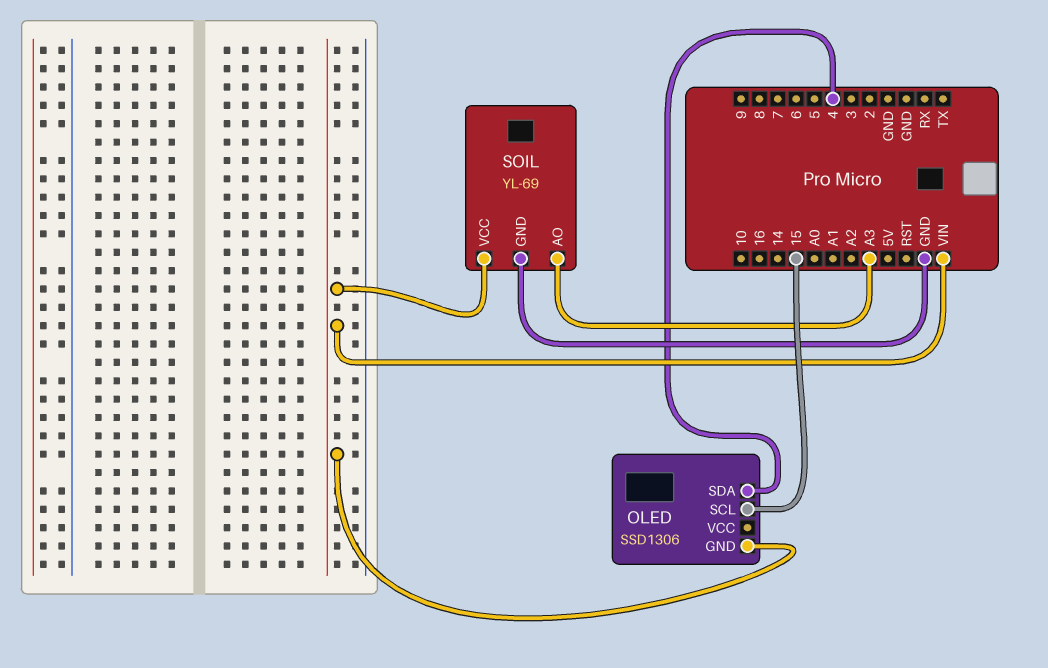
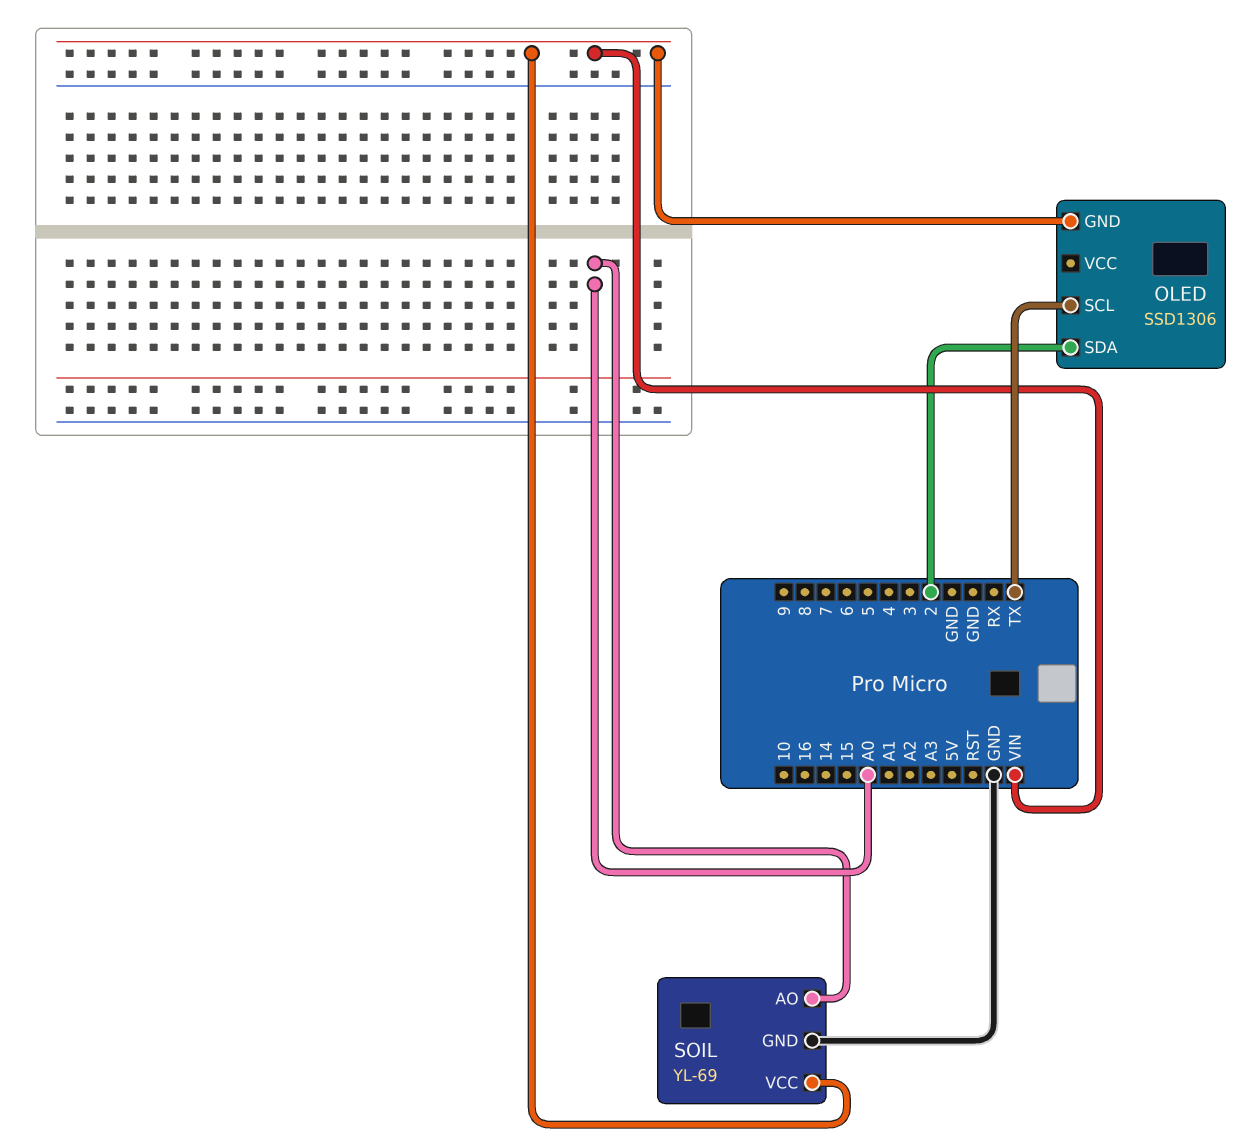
OLED pin SCL: 15 -> TX
OLED pin SDA: 4 -> 2
SOIL pin AO: A3 -> A0

